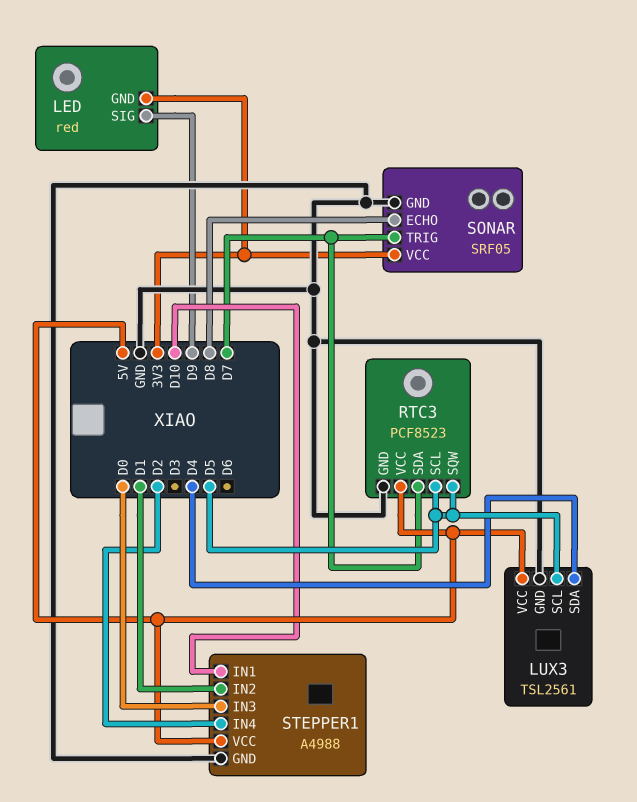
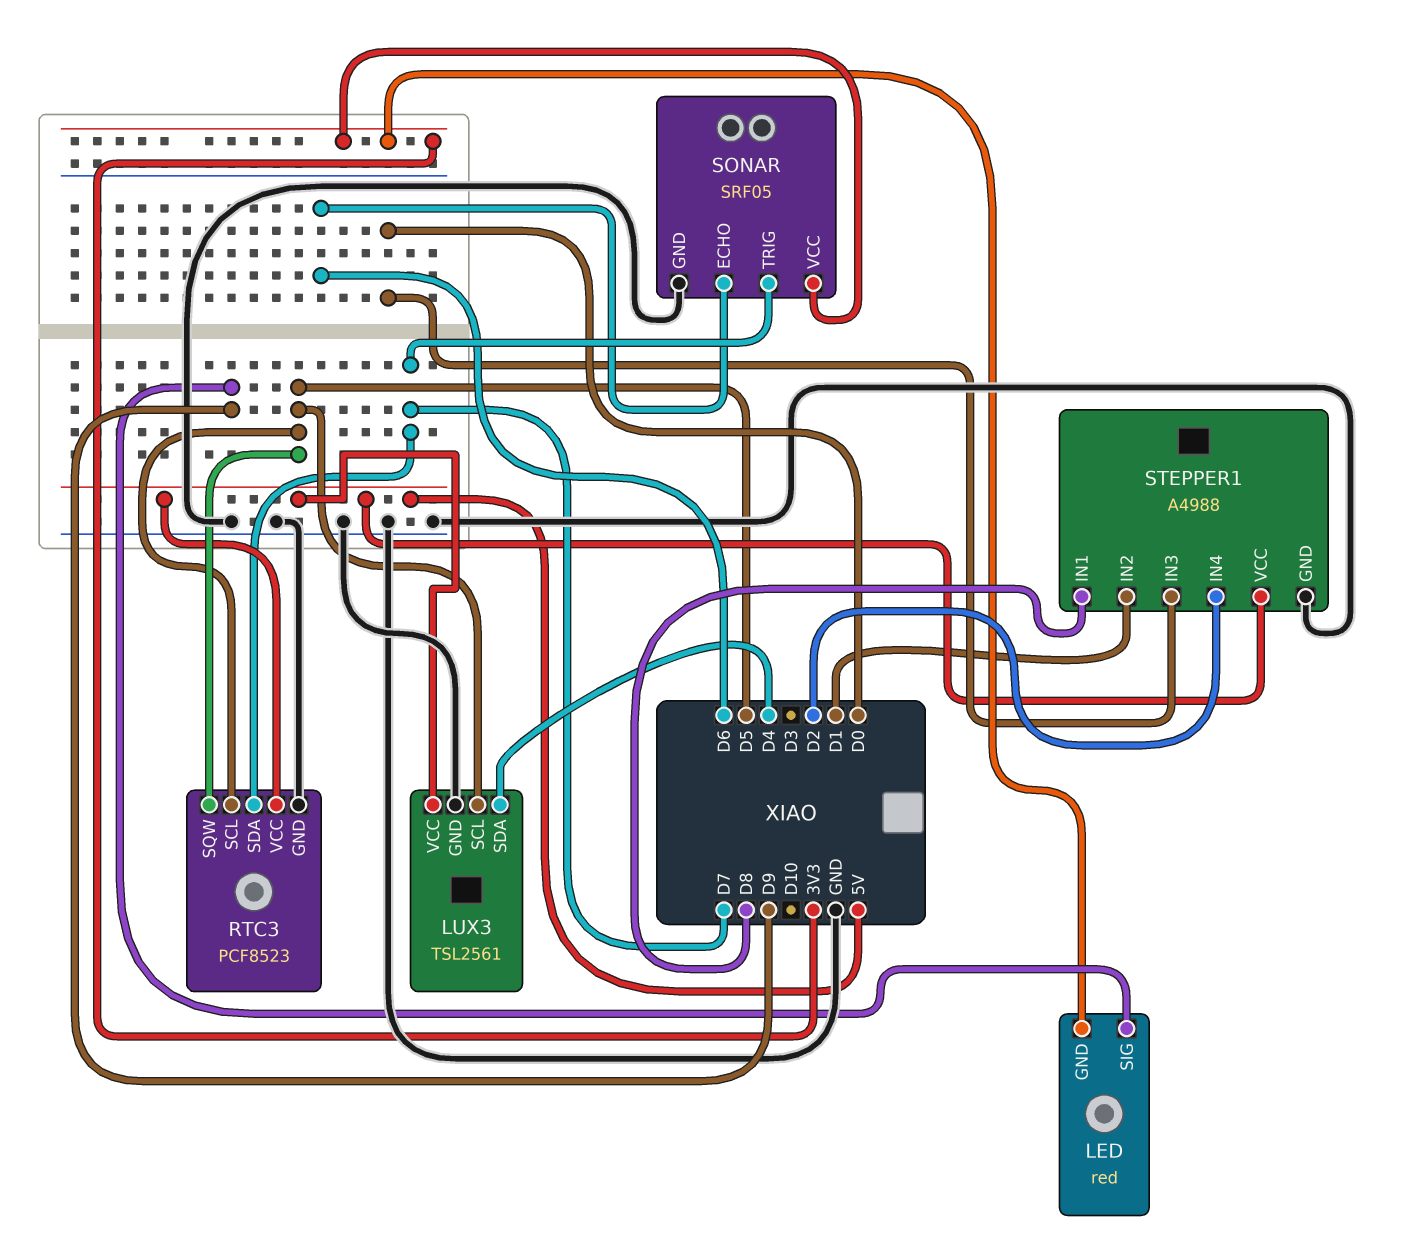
SONAR pin ECHO: D8 -> D6
STEPPER1 pin IN1: D10 -> D8

